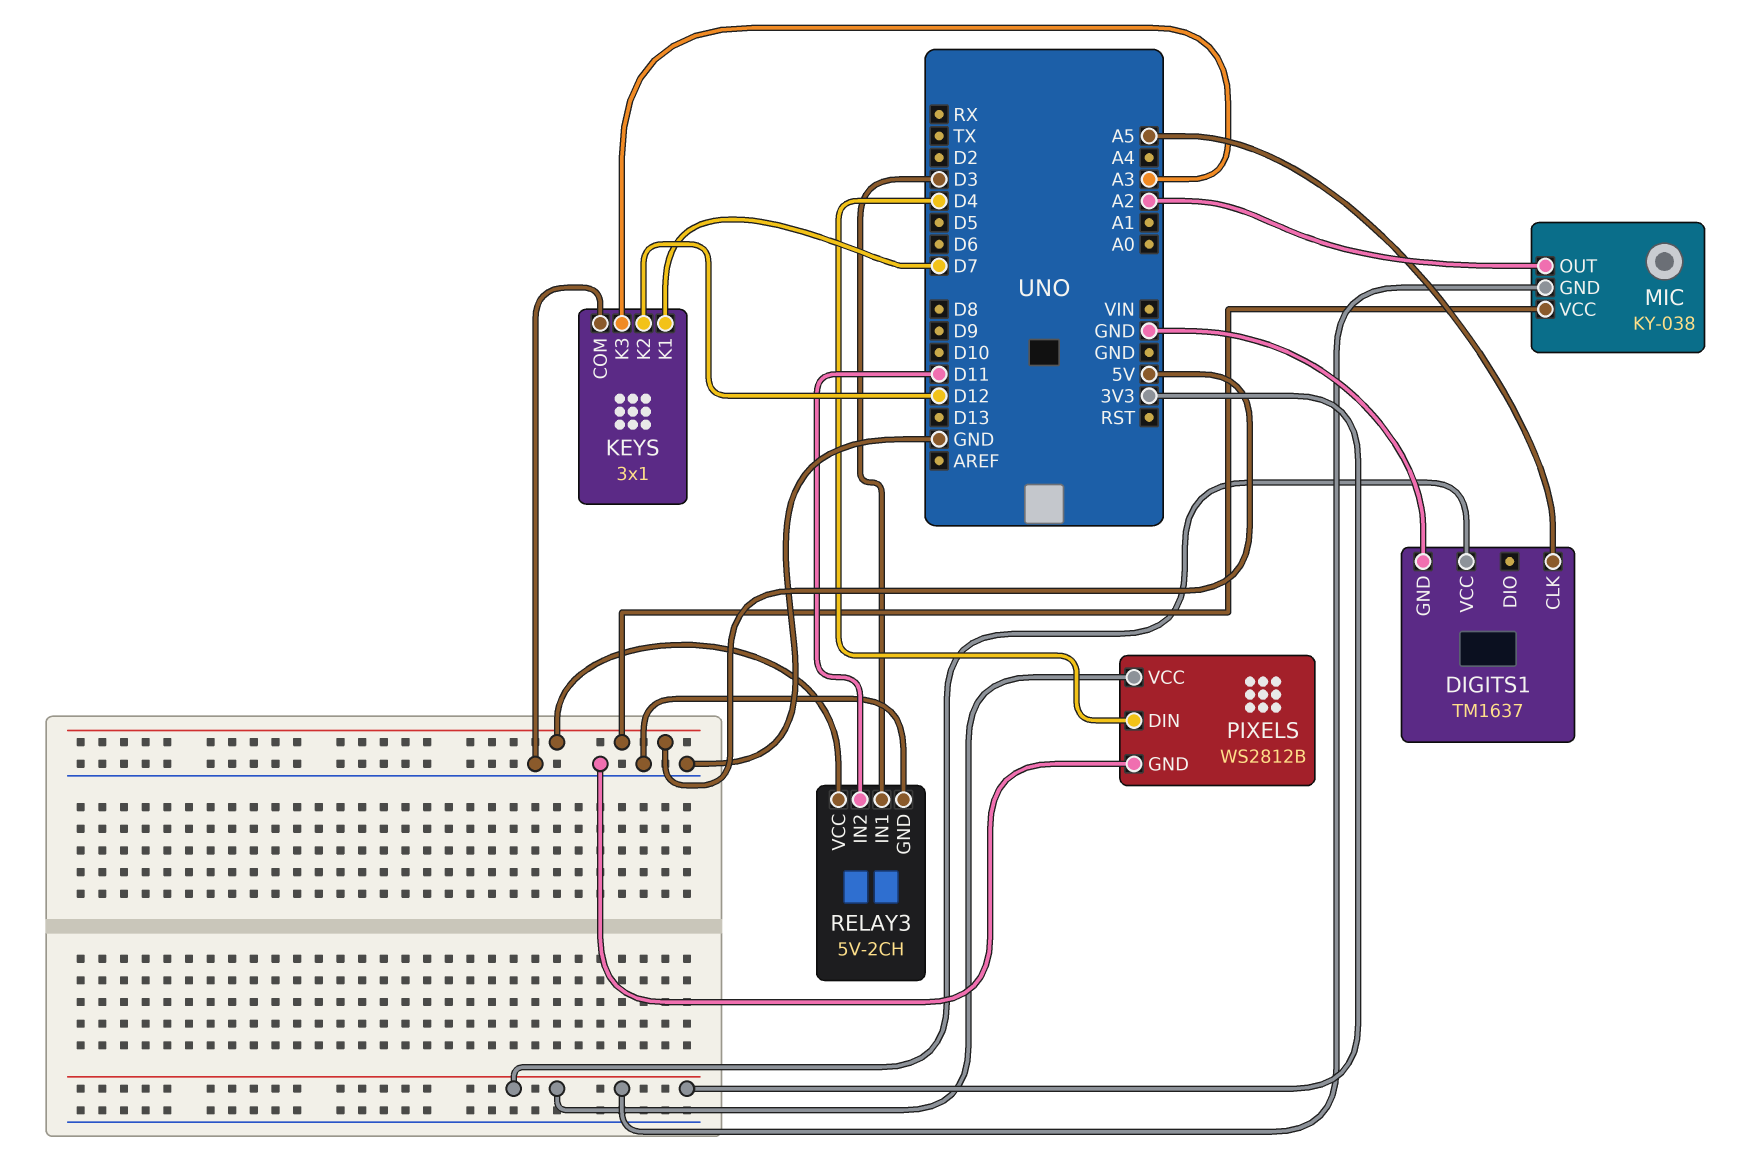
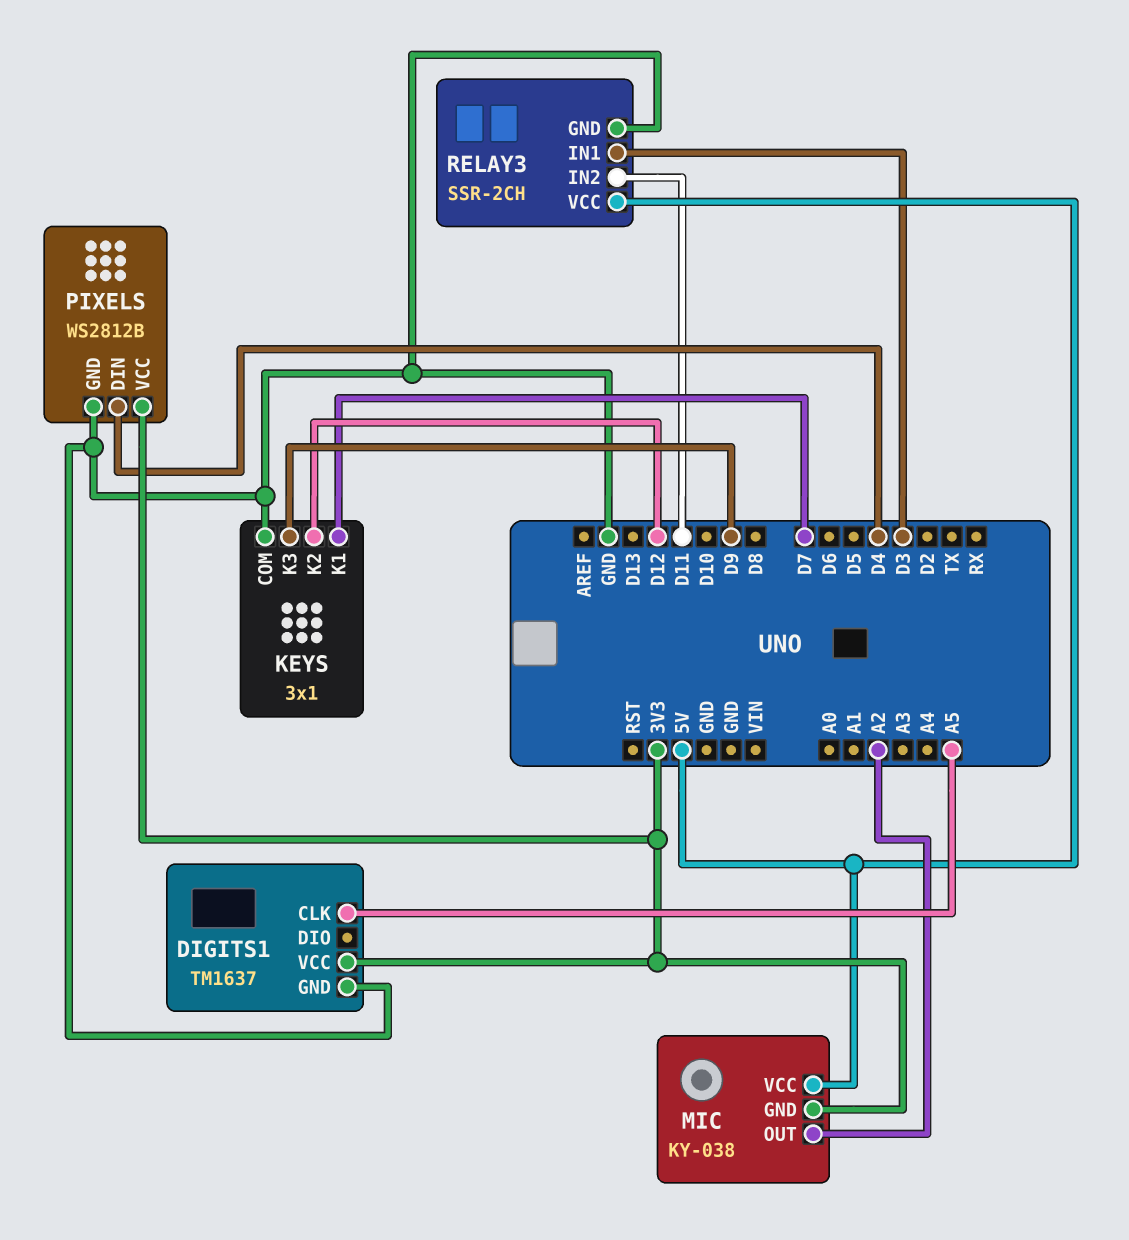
KEYS pin K3: A3 -> D9
RELAY3: 5V-2CH -> SSR-2CH

